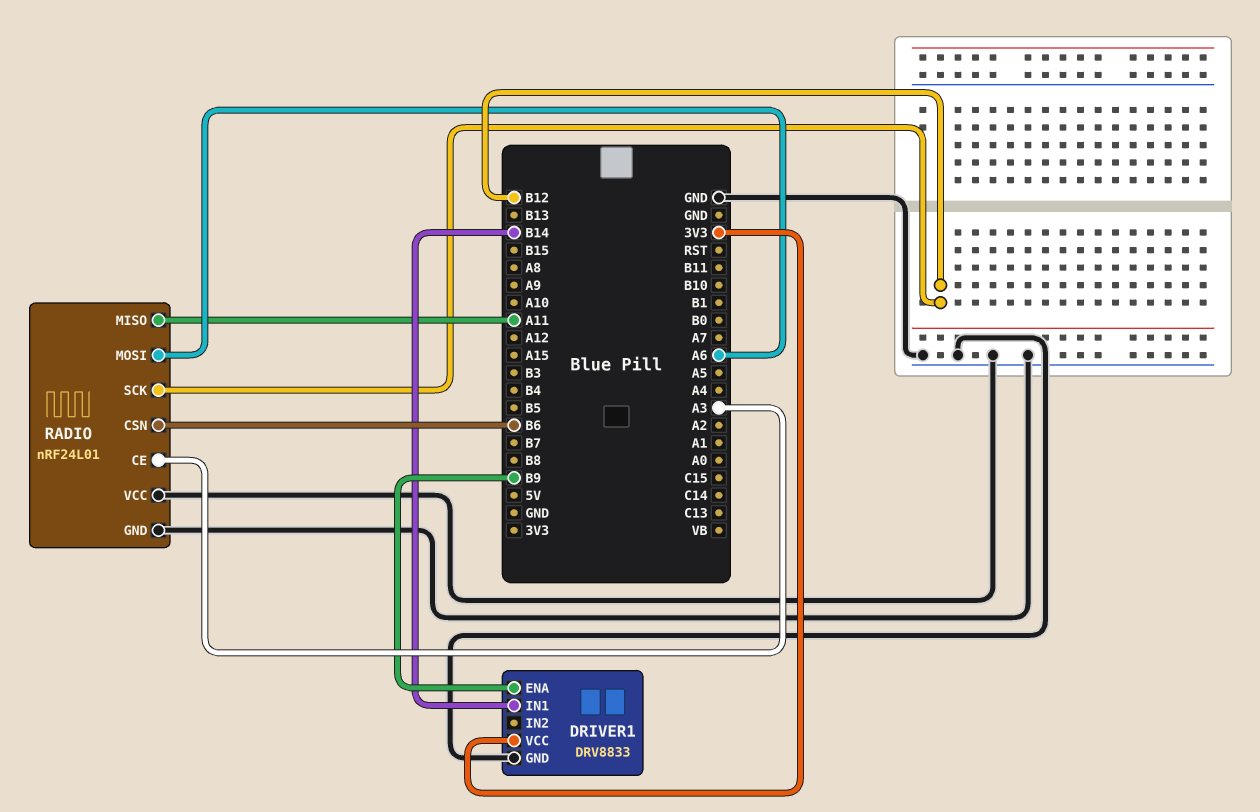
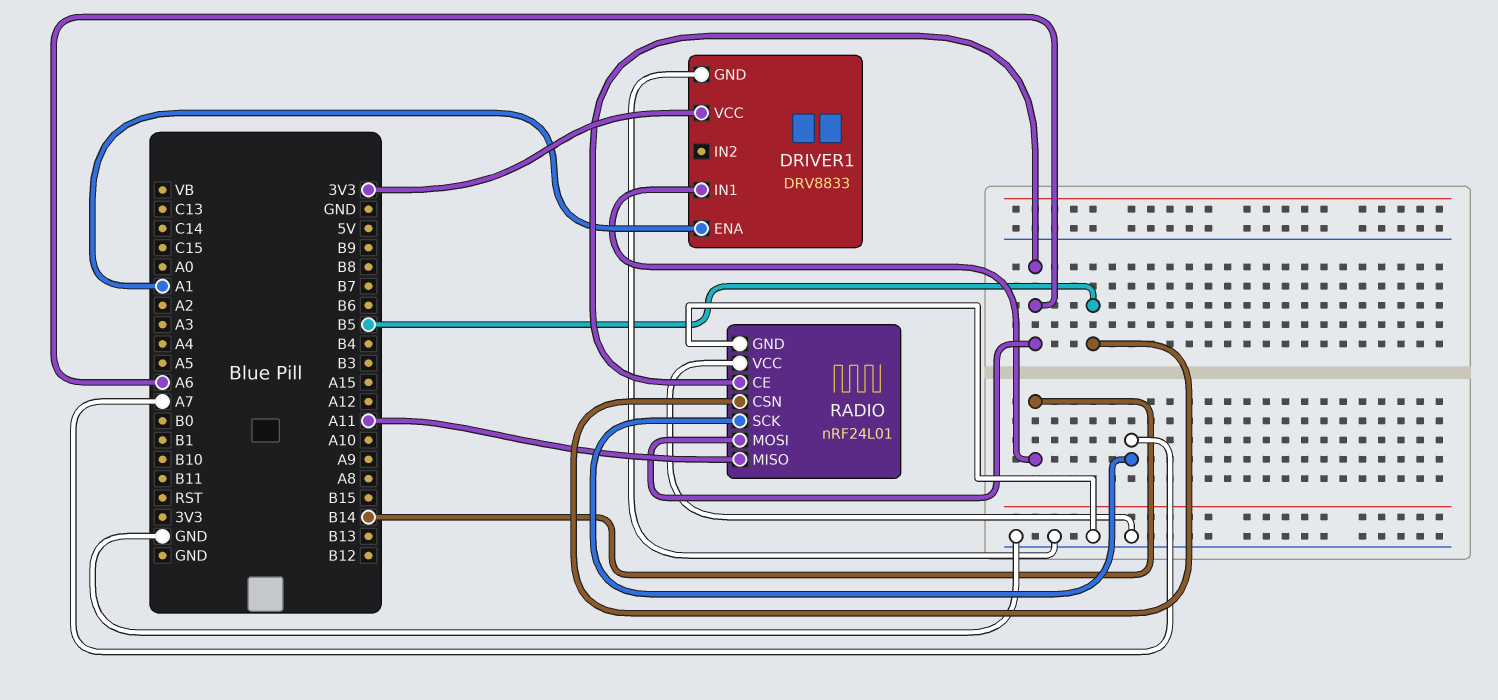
DRIVER1 pin ENA: B9 -> A1
RADIO pin CE: A3 -> A6
RADIO pin CSN: B6 -> B5
RADIO pin SCK: B12 -> A7

